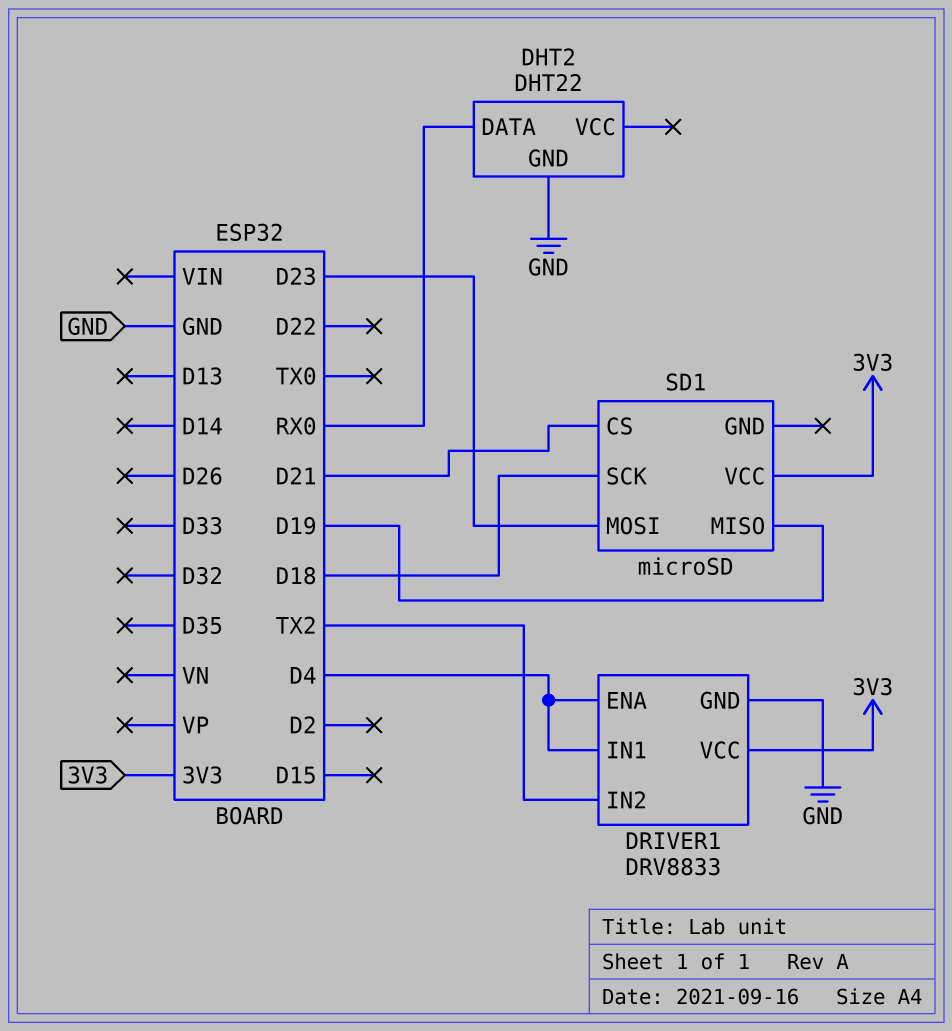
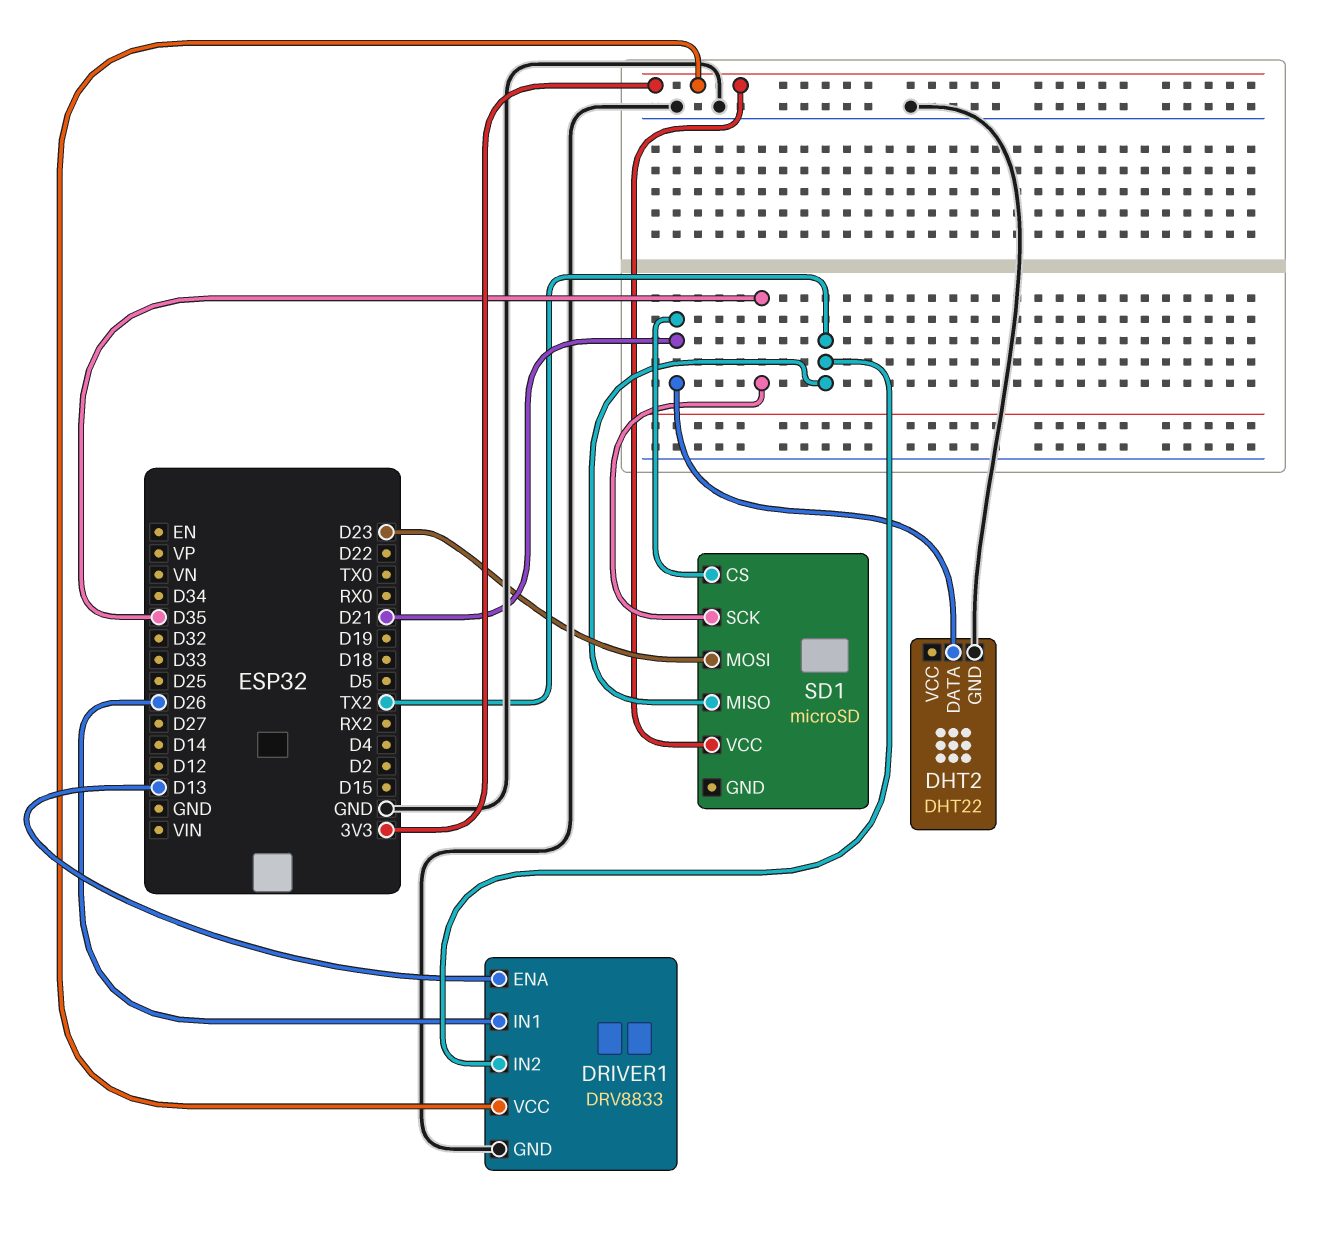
DHT2 pin DATA: RX0 -> D21
DRIVER1 pin ENA: D4 -> D13
DRIVER1 pin IN1: D4 -> D26
SD1 pin MISO: D19 -> TX2
SD1 pin SCK: D18 -> D35

